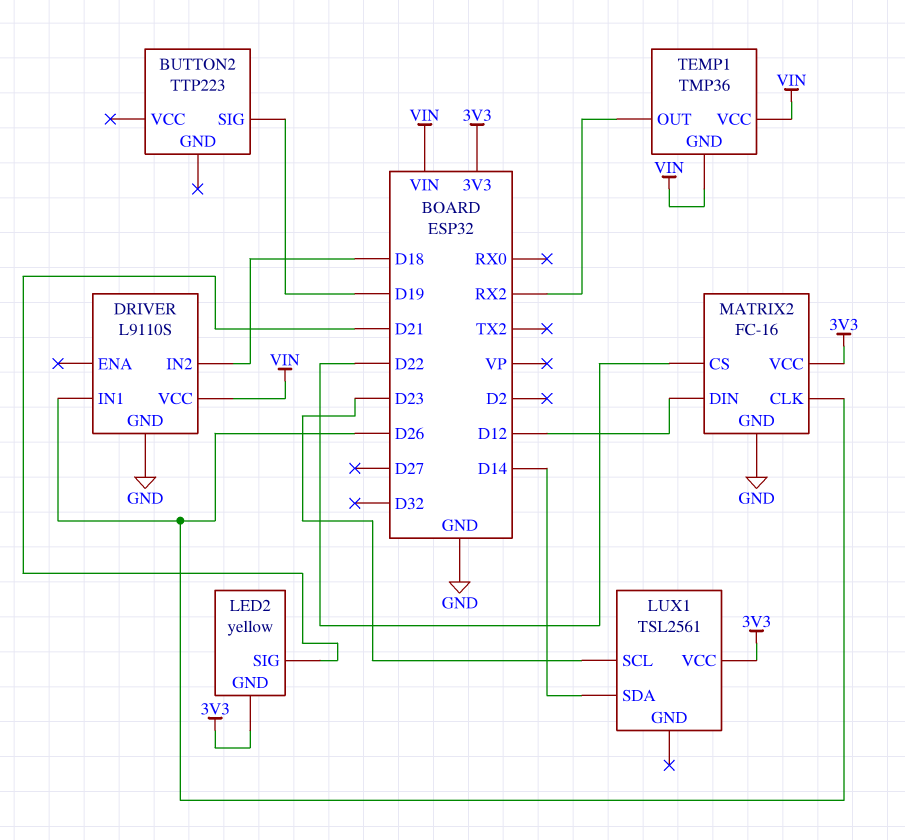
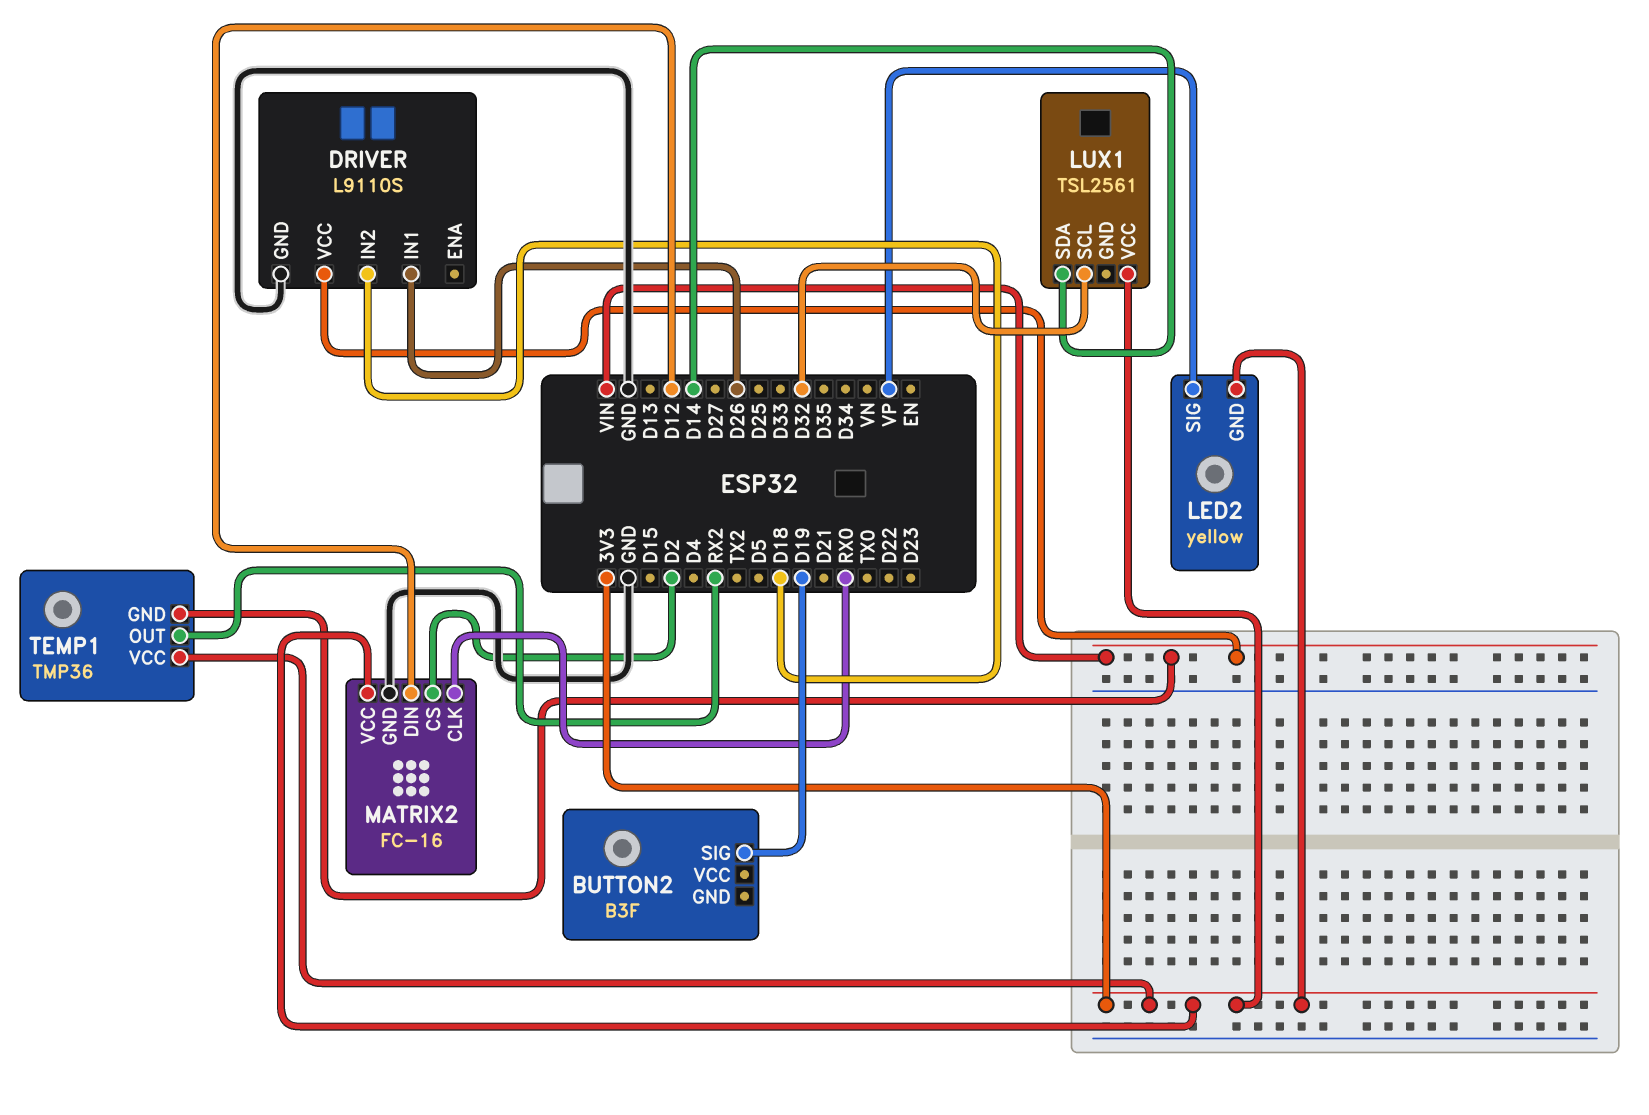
BUTTON2: TTP223 -> B3F
LED2 pin SIG: D21 -> VP
LUX1 pin SCL: D23 -> D32
MATRIX2 pin CLK: D26 -> RX0
MATRIX2 pin CS: D22 -> D2
TEMP1 pin VCC: VIN -> 3V3

